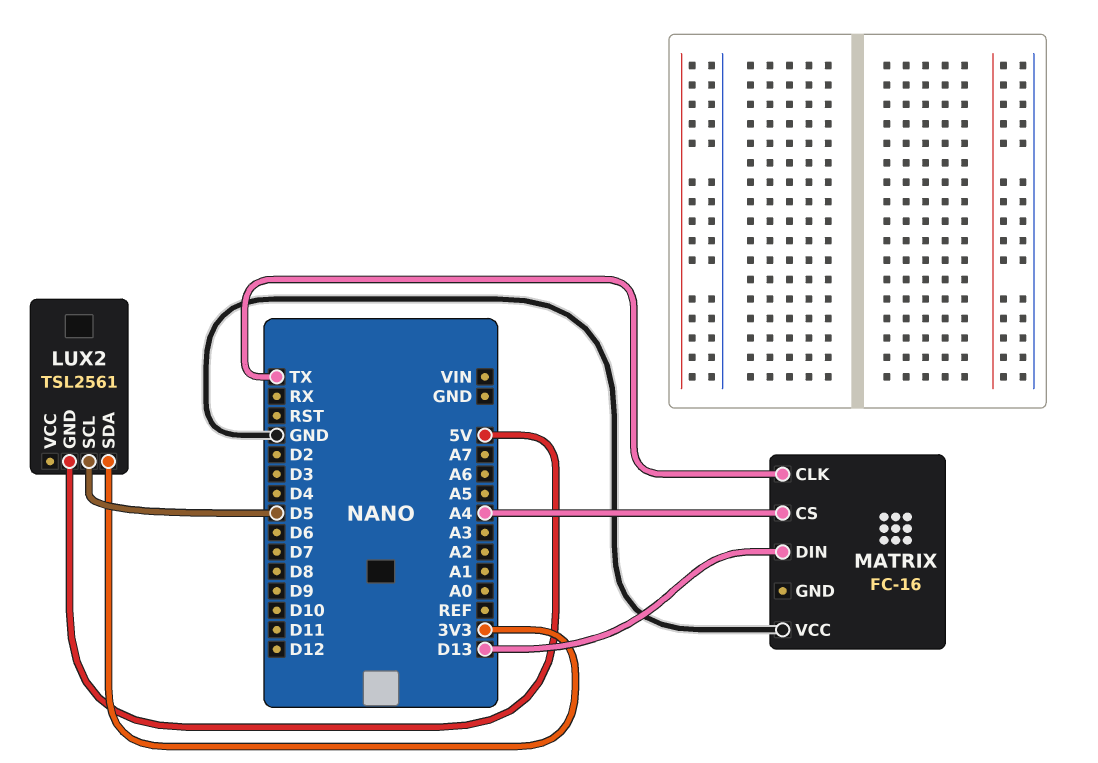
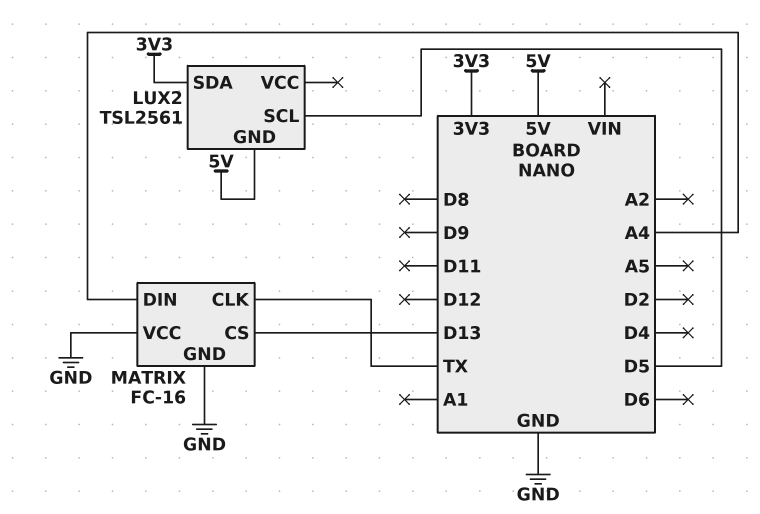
MATRIX pin CS: A4 -> D13
MATRIX pin DIN: D13 -> A4
MATRIX pin GND: none -> GND

